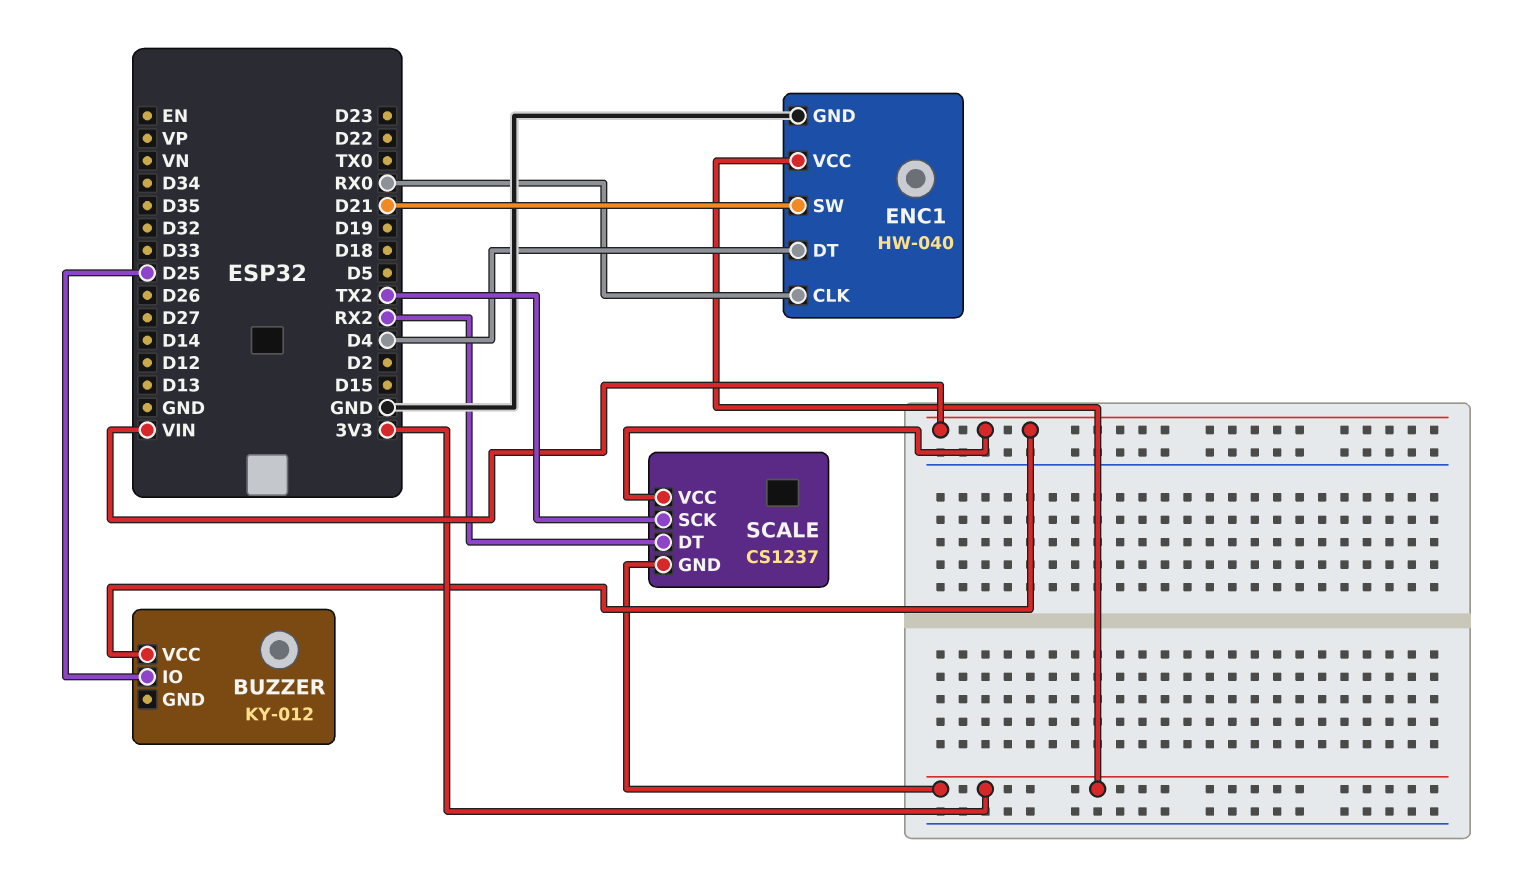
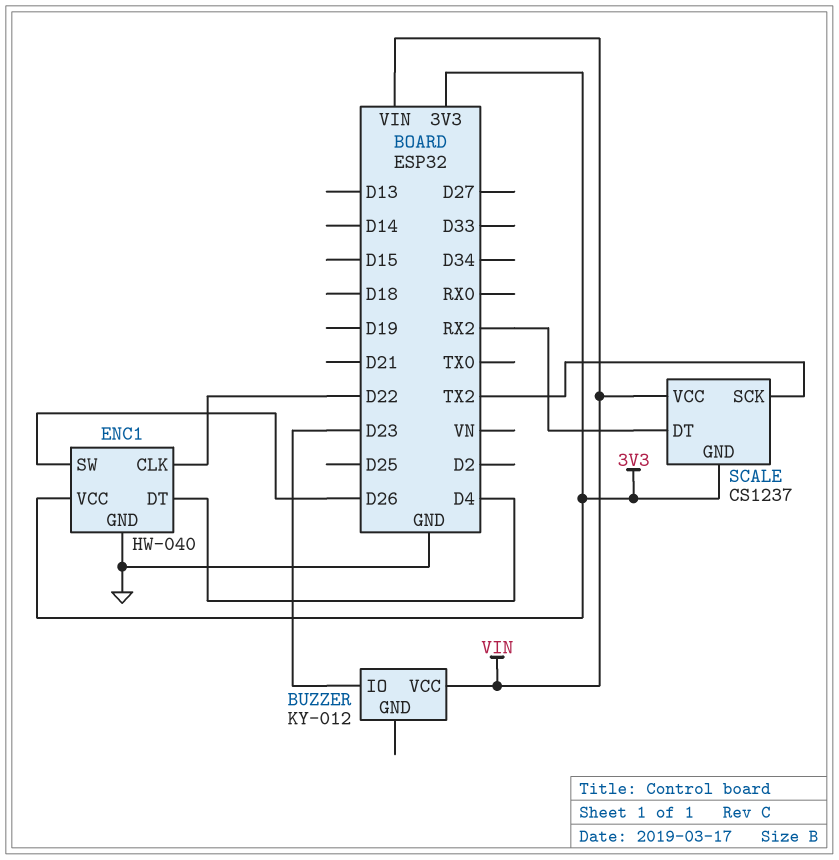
BUZZER pin IO: D25 -> D23
ENC1 pin CLK: RX0 -> D22
ENC1 pin SW: D21 -> D26

